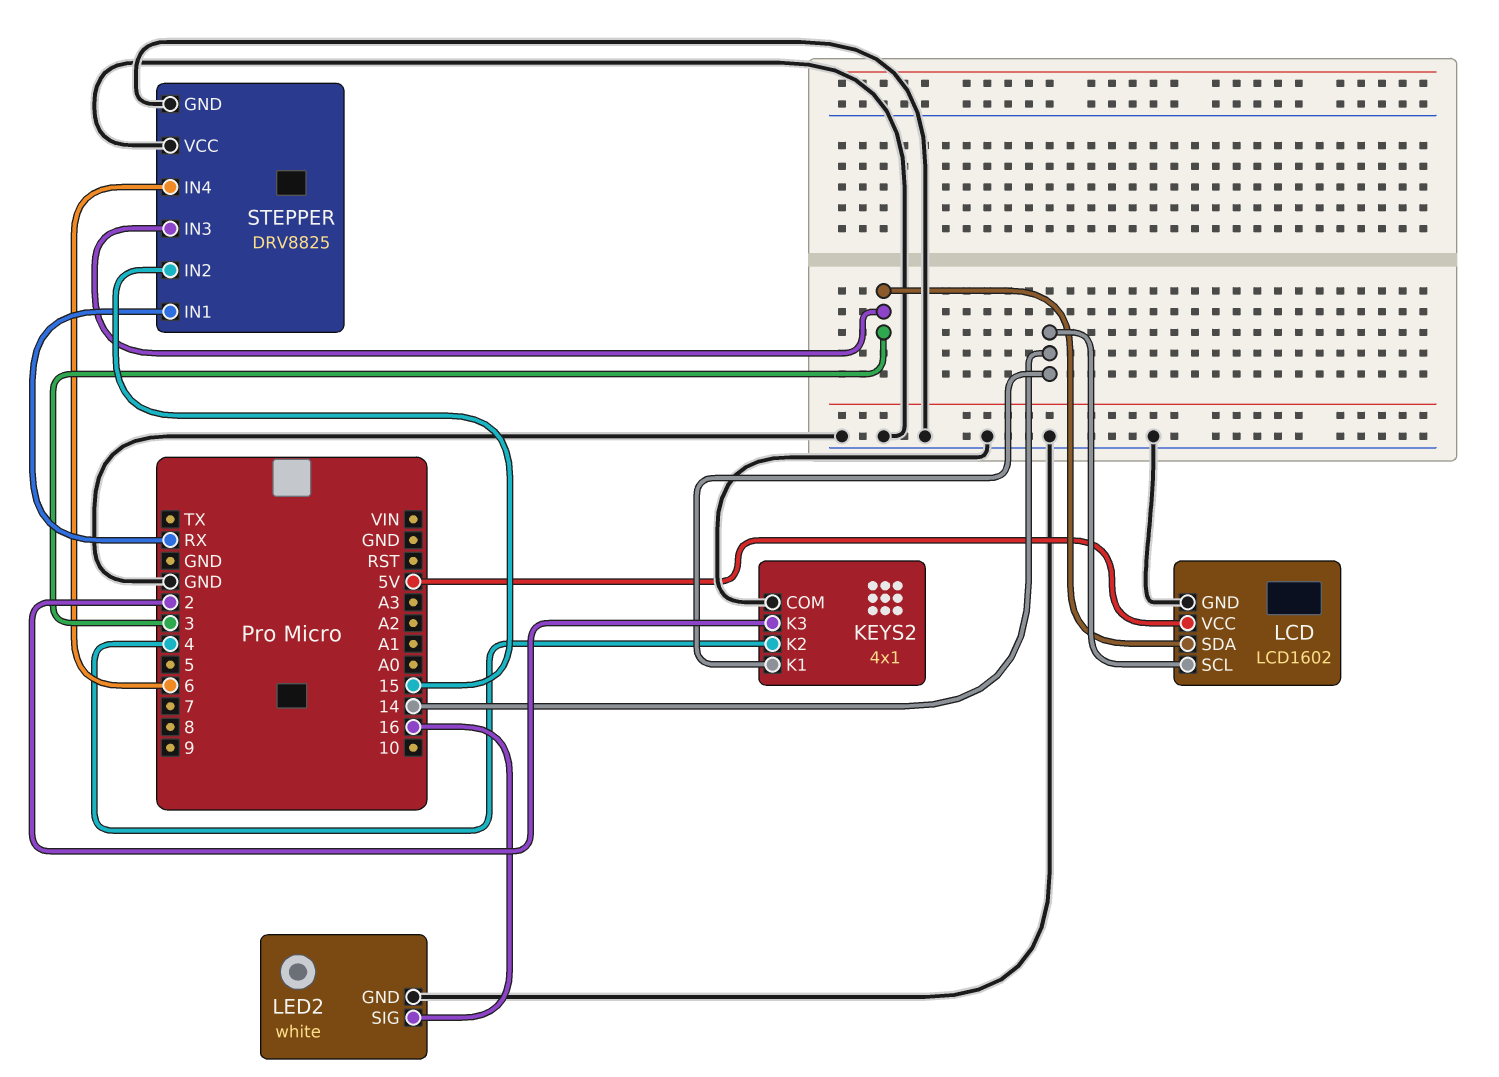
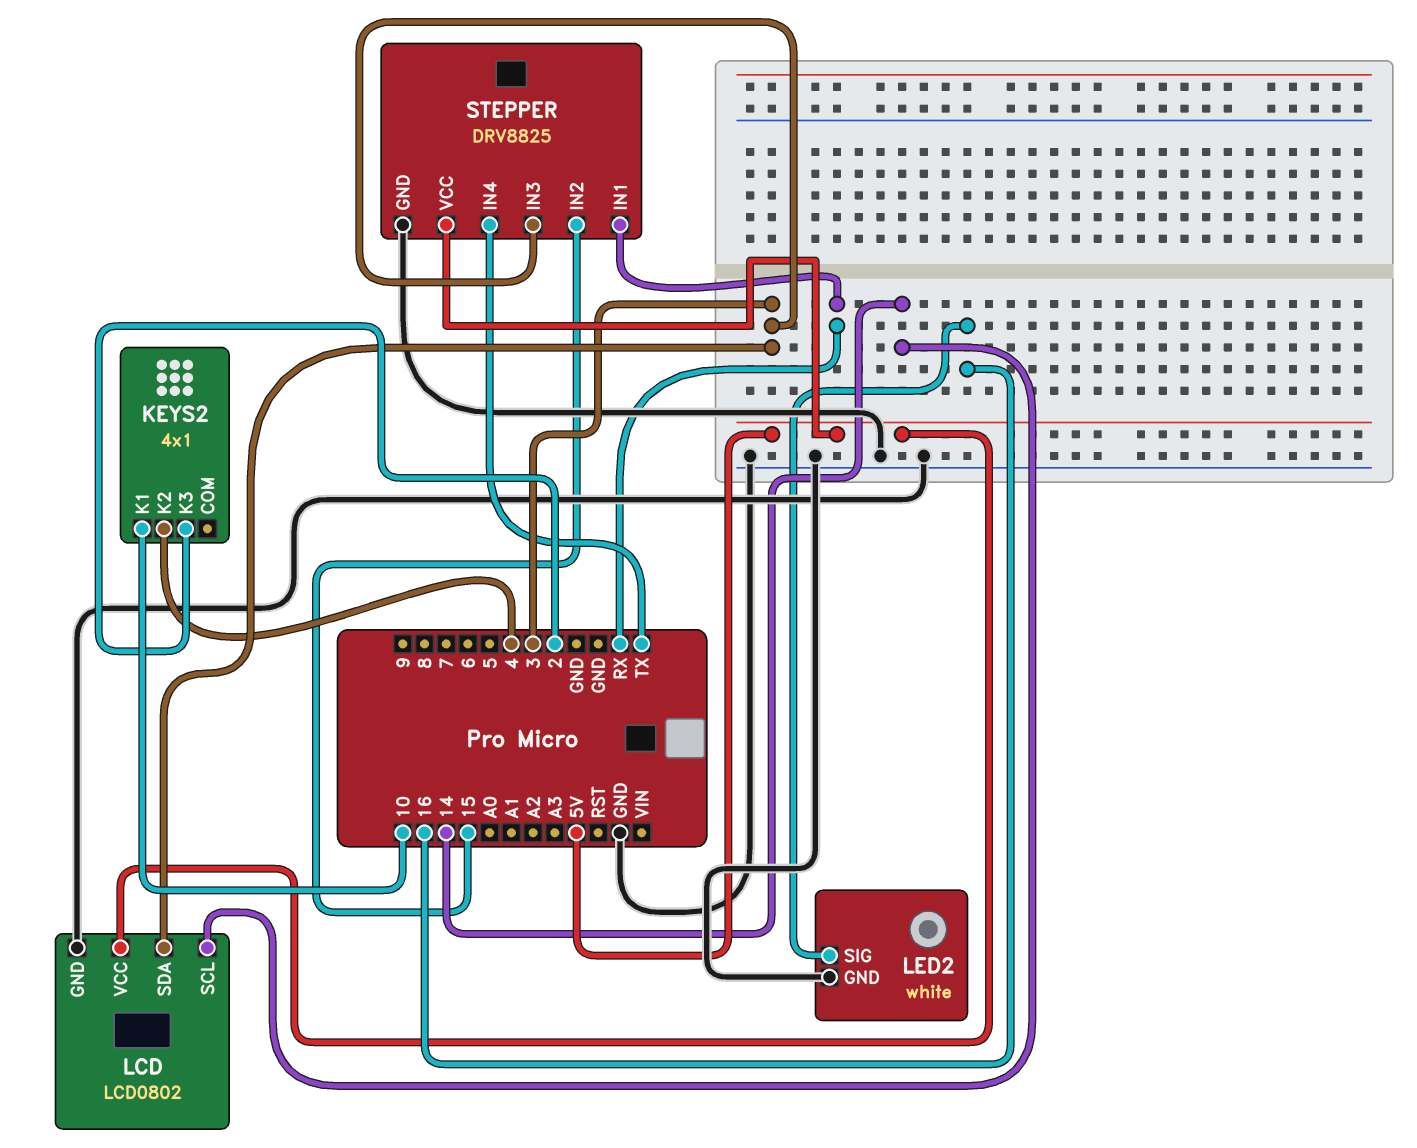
KEYS2 pin COM: GND -> none
KEYS2 pin K1: 14 -> 10
LCD: LCD1602 -> LCD0802
STEPPER pin IN4: 6 -> TX
STEPPER pin VCC: GND -> 5V

